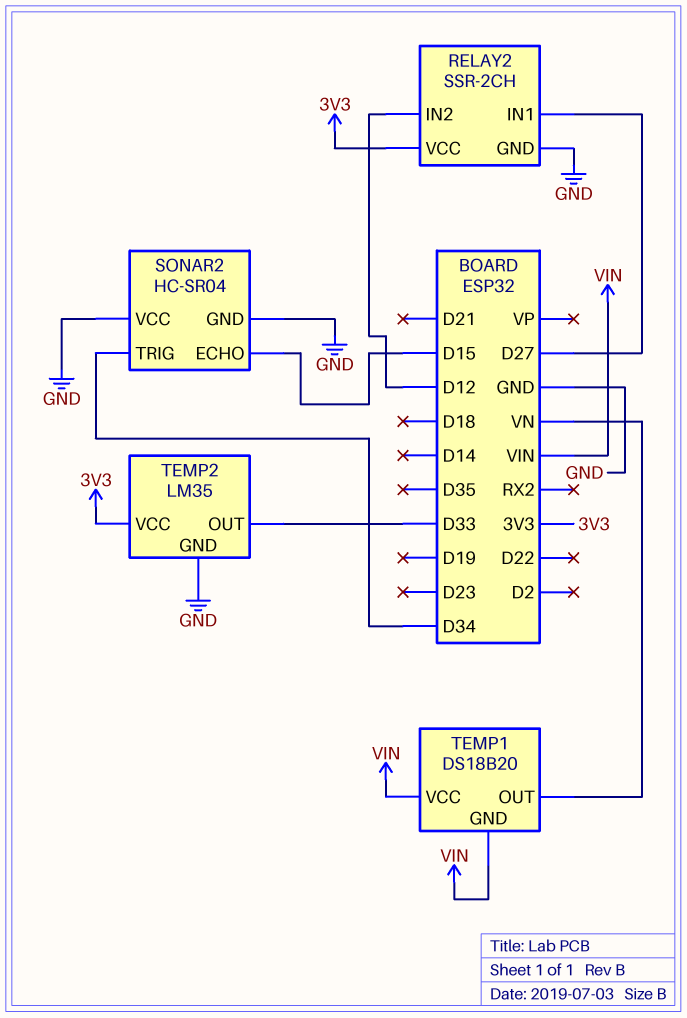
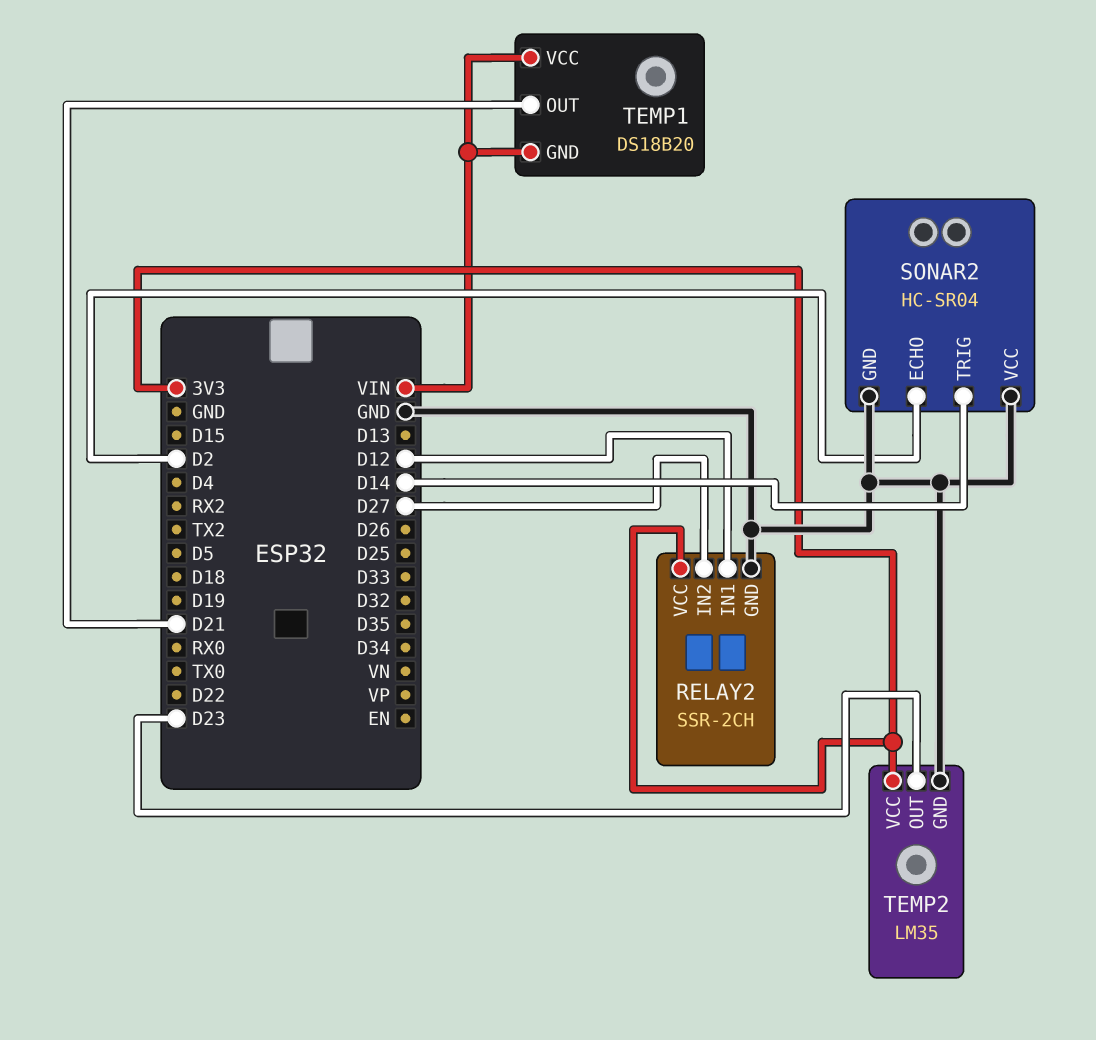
RELAY2 pin IN1: D27 -> D12
RELAY2 pin IN2: D12 -> D27
SONAR2 pin ECHO: D15 -> D2
SONAR2 pin TRIG: D34 -> D14
TEMP1 pin OUT: VN -> D21
TEMP2 pin OUT: D33 -> D23

